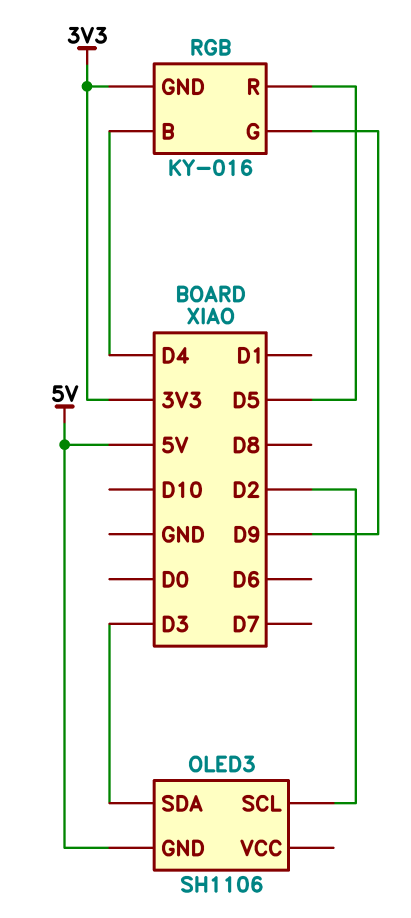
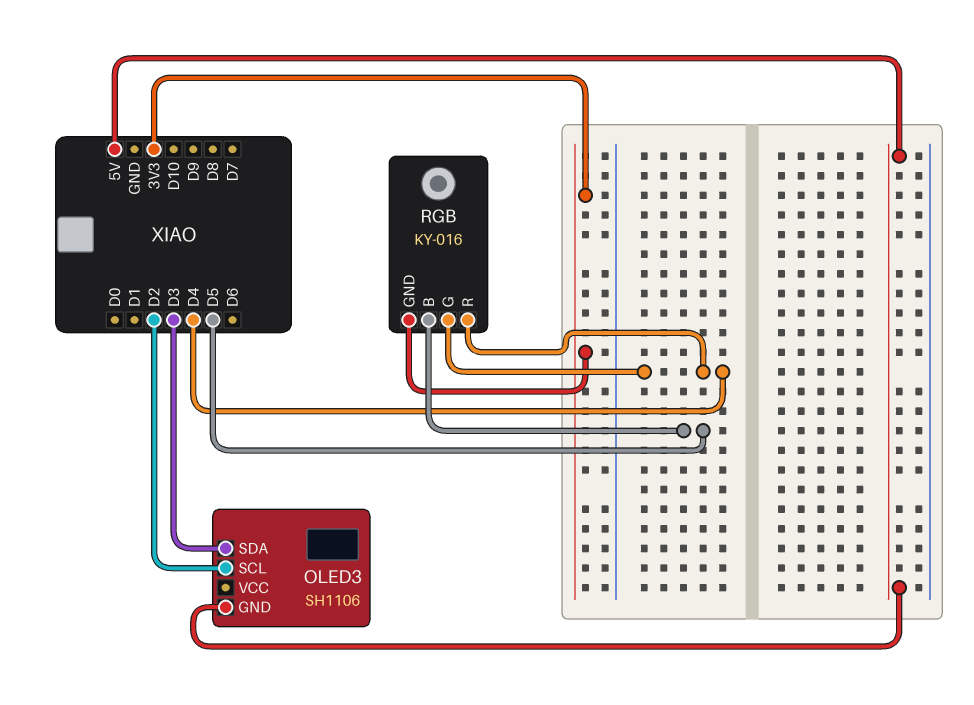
RGB pin B: D4 -> D5
RGB pin G: D9 -> D4
RGB pin R: D5 -> D4

